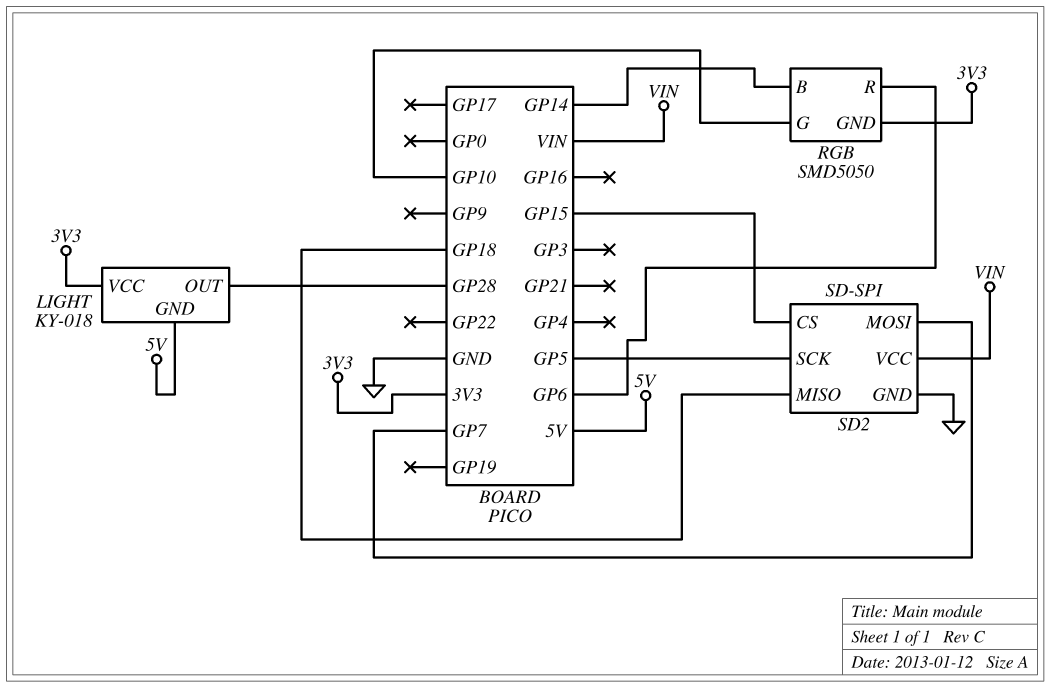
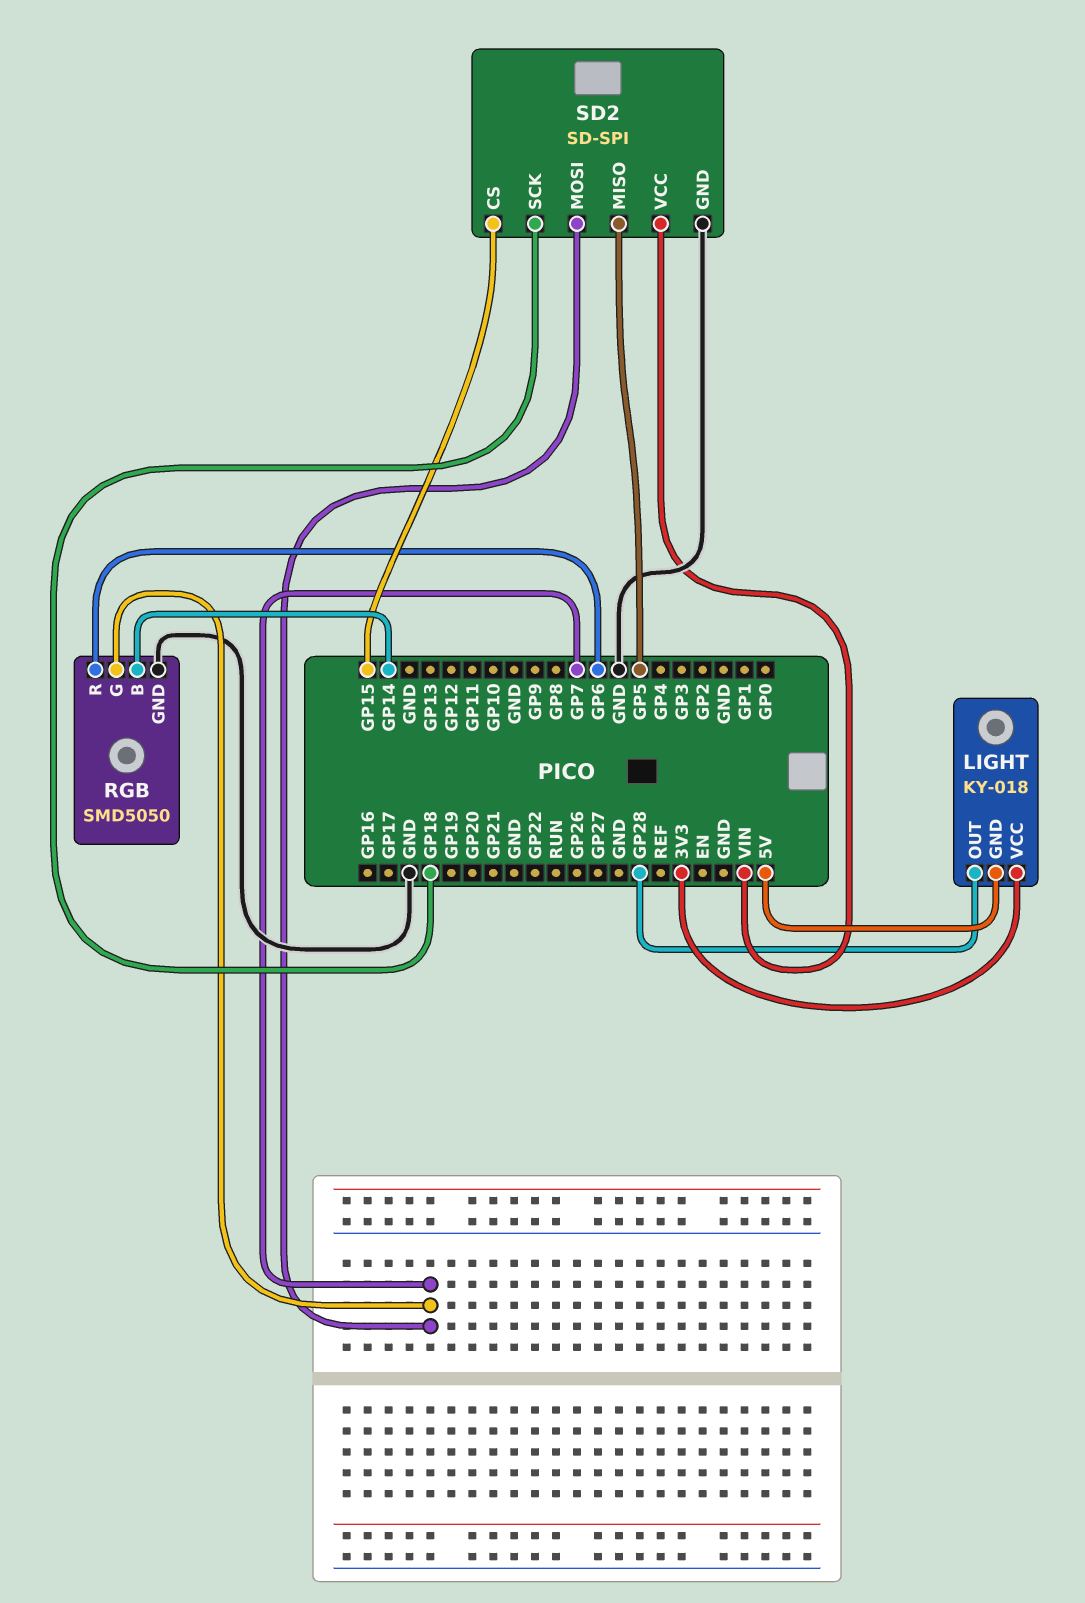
RGB pin G: GP10 -> GP7
RGB pin GND: 3V3 -> GND
SD2 pin MISO: GP18 -> GP5
SD2 pin SCK: GP5 -> GP18

